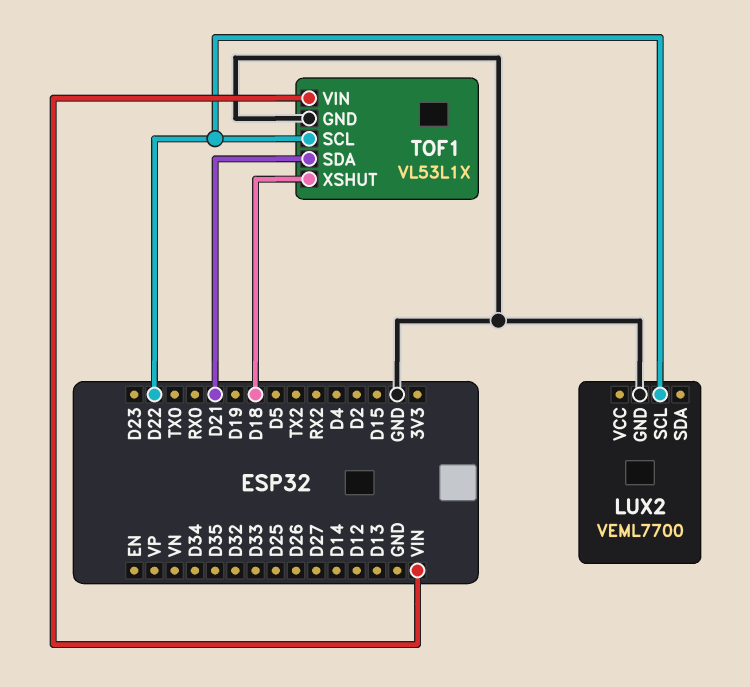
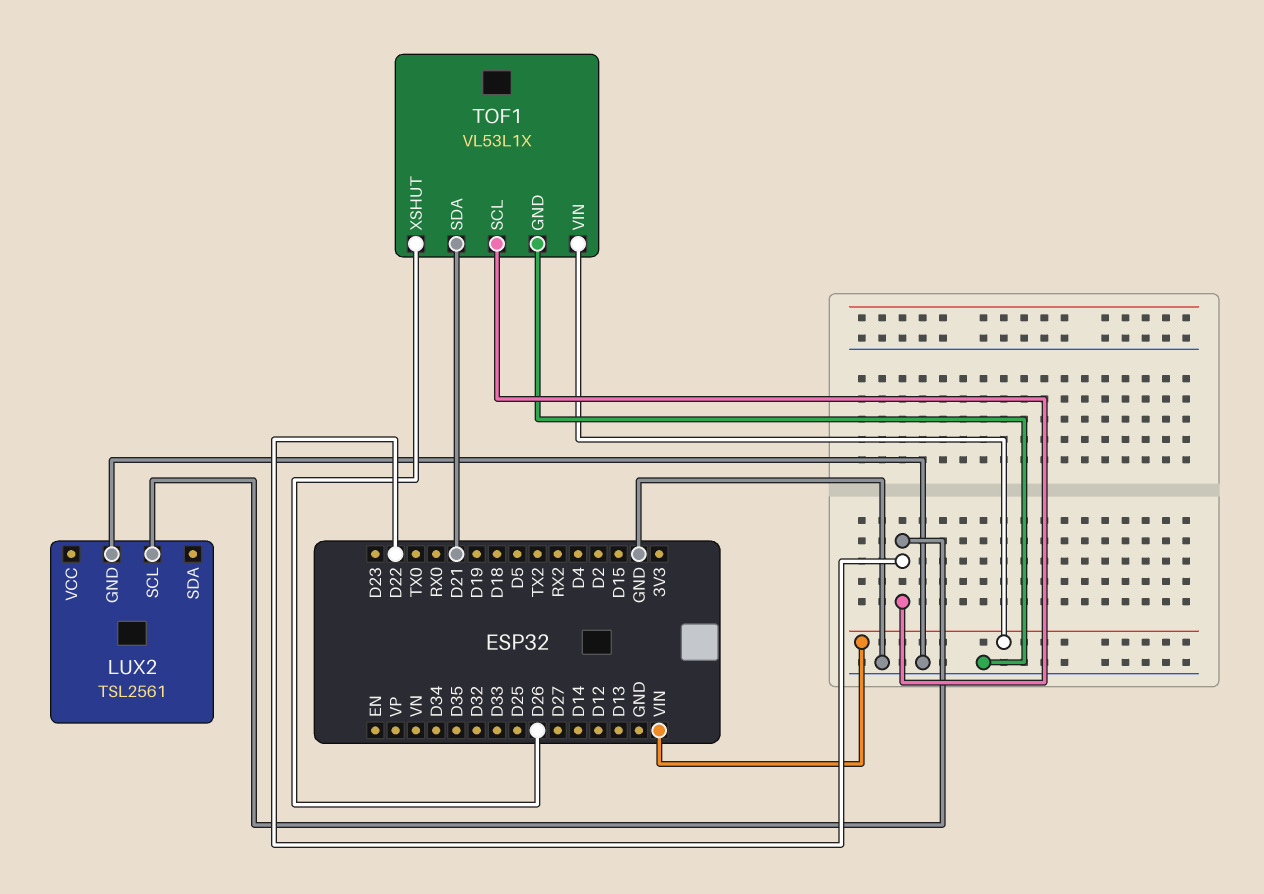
LUX2: VEML7700 -> TSL2561
TOF1 pin XSHUT: D18 -> D26

